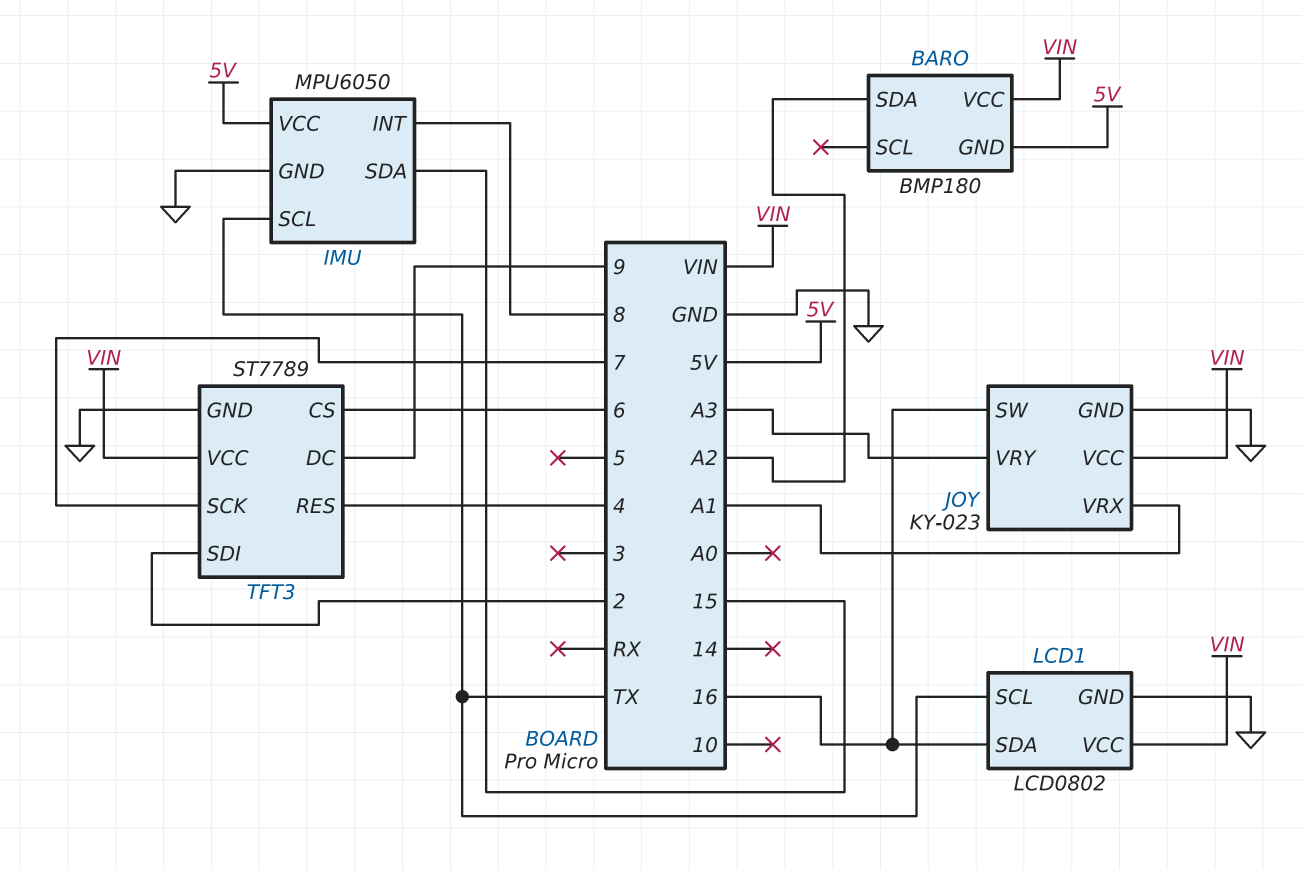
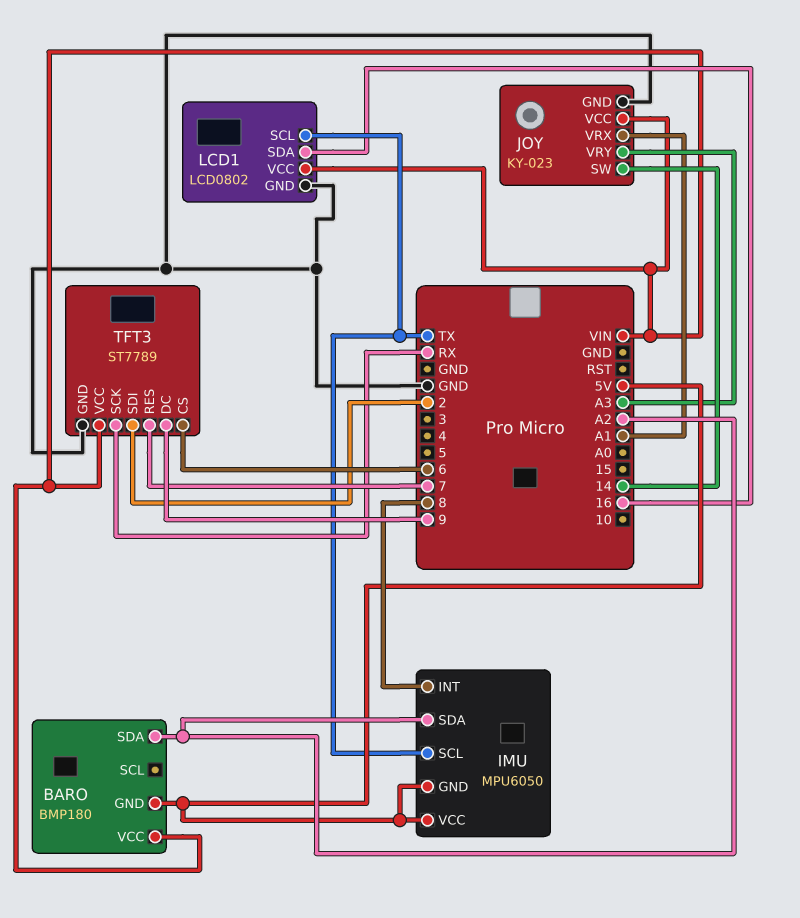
IMU pin GND: GND -> 5V
IMU pin SDA: 15 -> A2
JOY pin SW: 16 -> 14
TFT3 pin RES: 4 -> 7
TFT3 pin SCK: 7 -> RX

